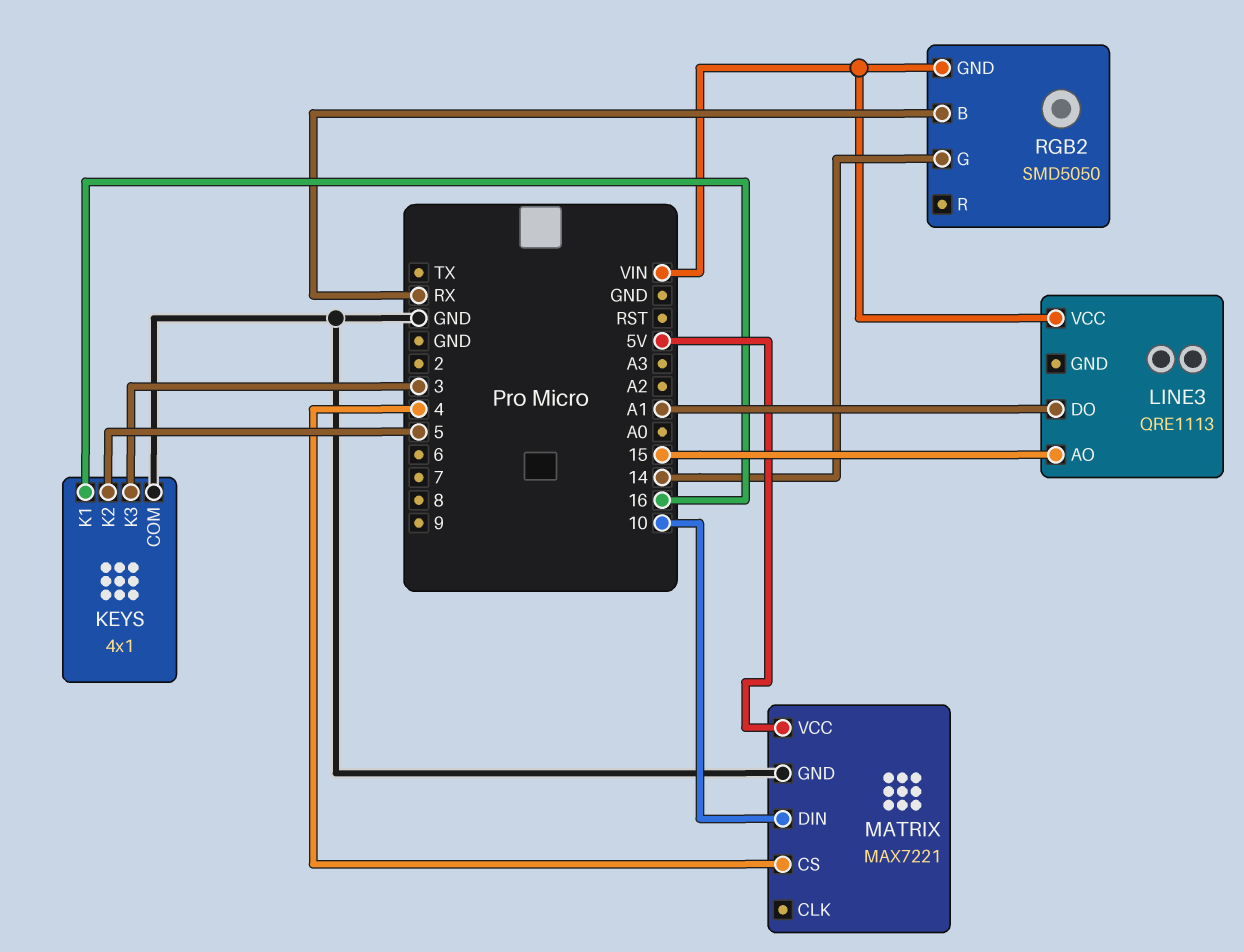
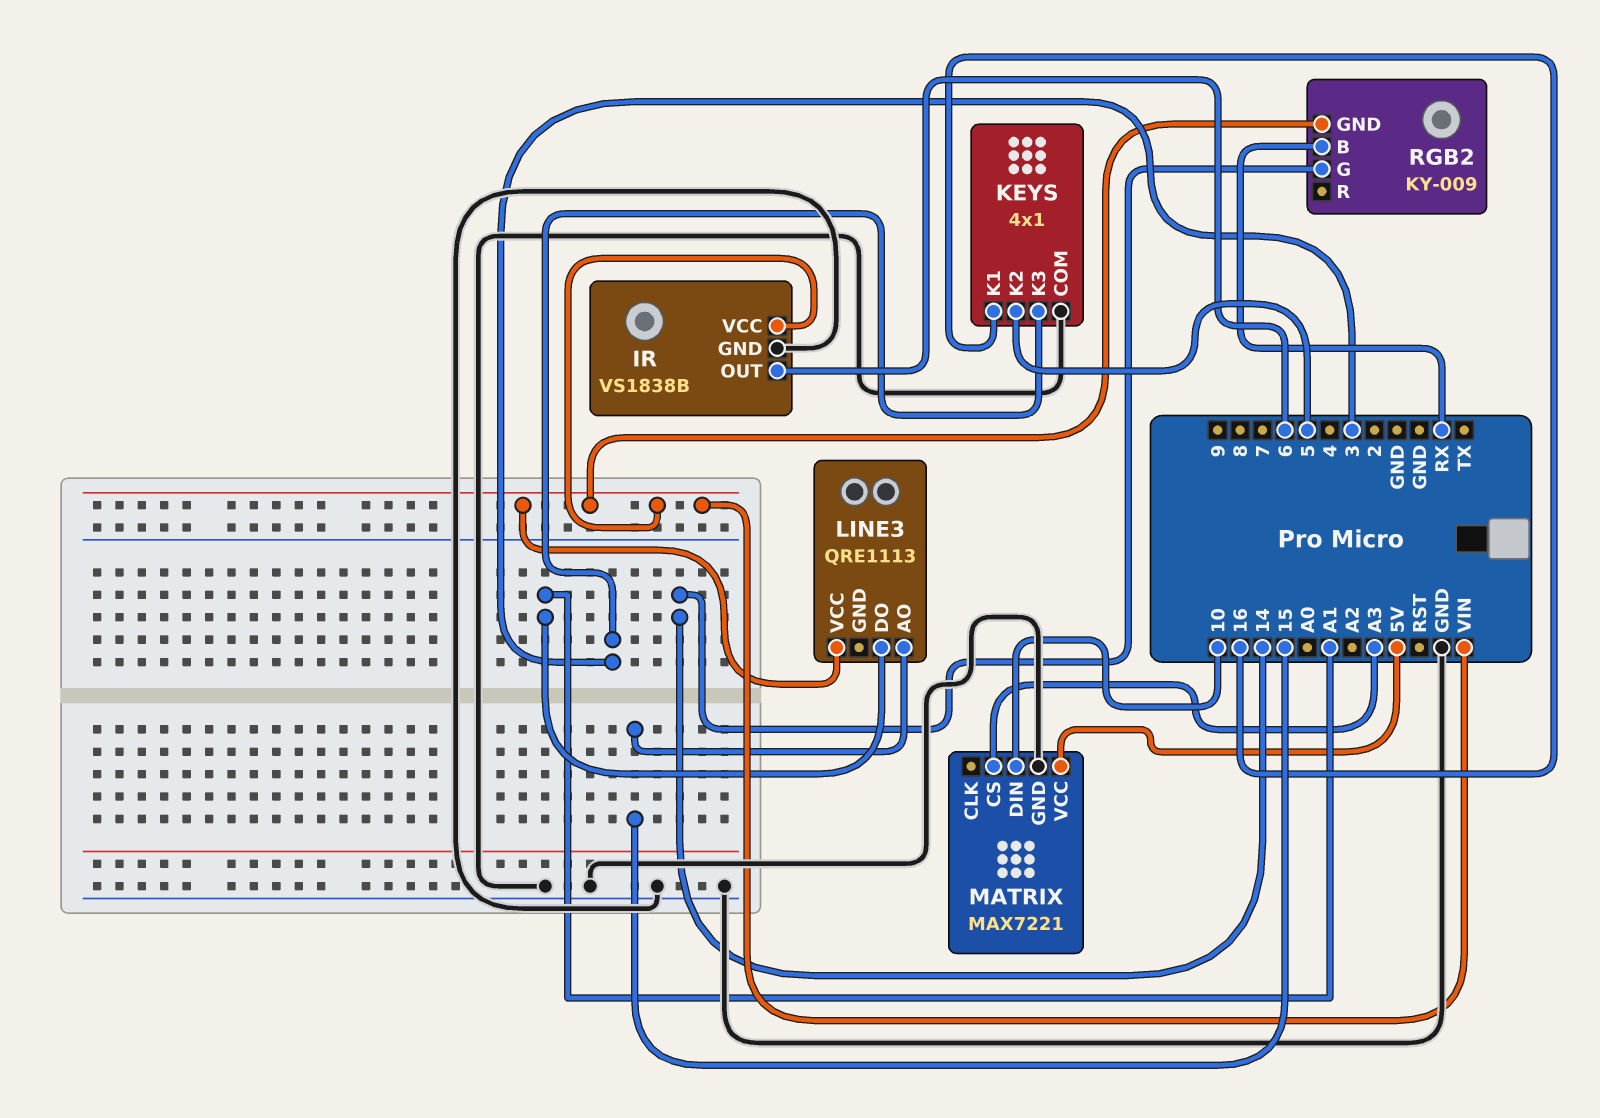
IR: none -> VS1838B
IR pin GND: none -> GND
IR pin OUT: none -> 6
IR pin VCC: none -> VIN
MATRIX pin CS: 4 -> A3
RGB2: SMD5050 -> KY-009

